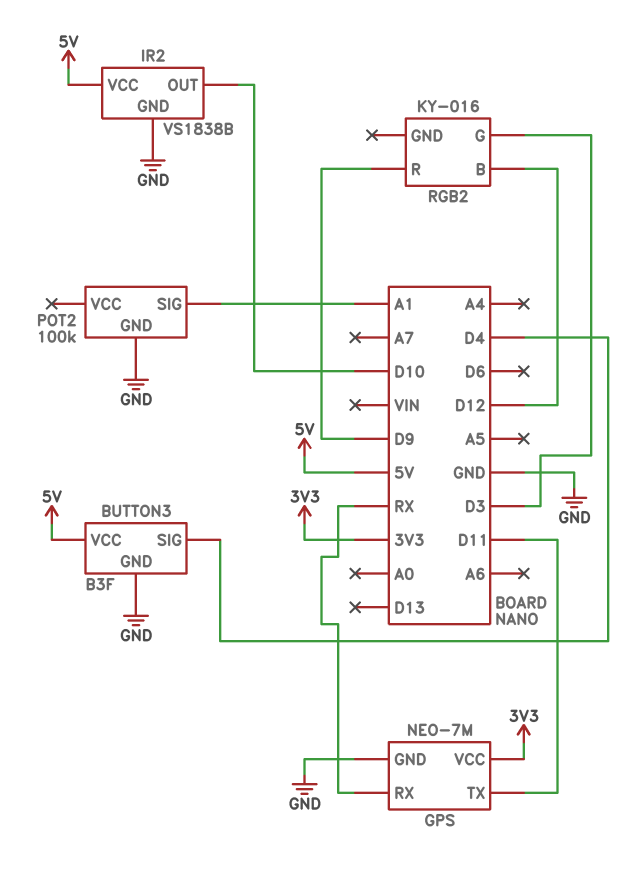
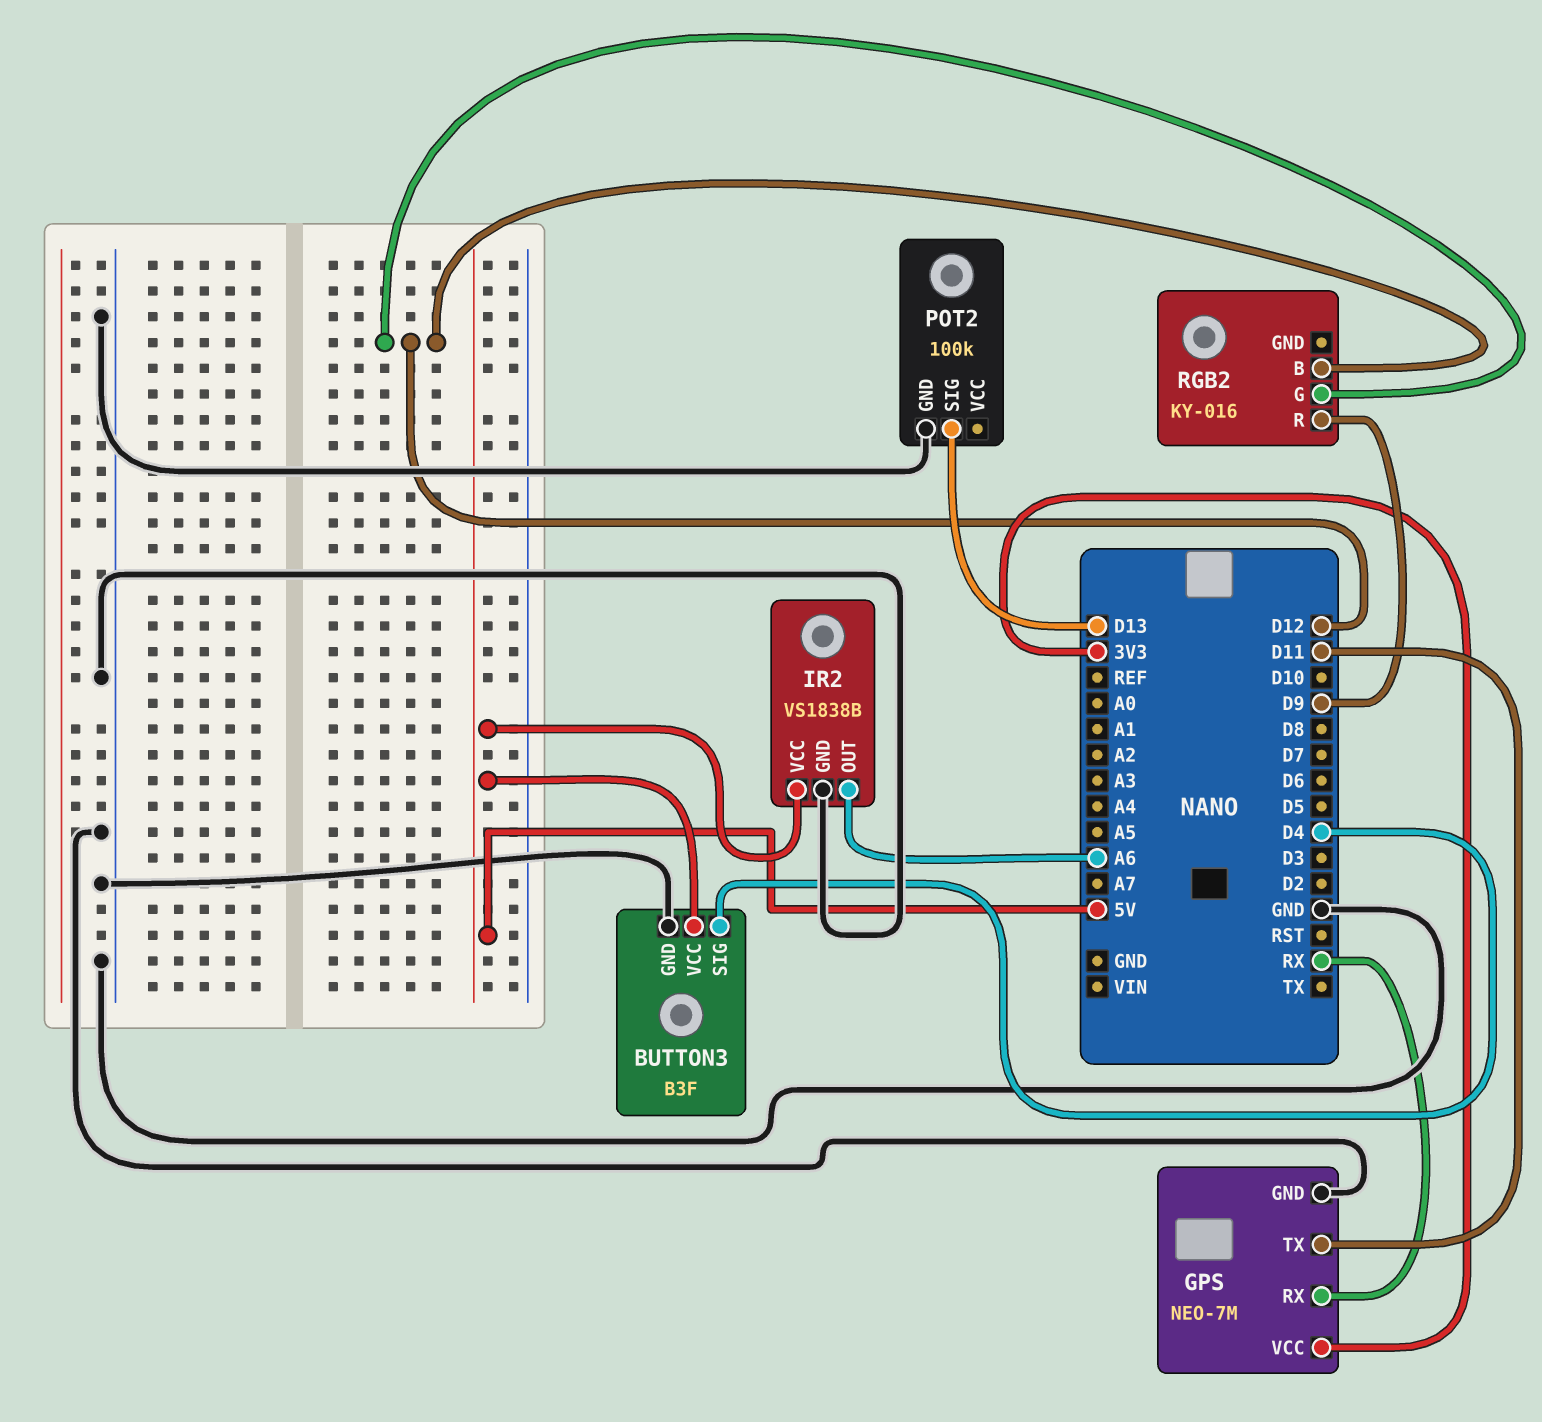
IR2 pin OUT: D10 -> A6
POT2 pin SIG: A1 -> D13
RGB2 pin G: D3 -> D12

